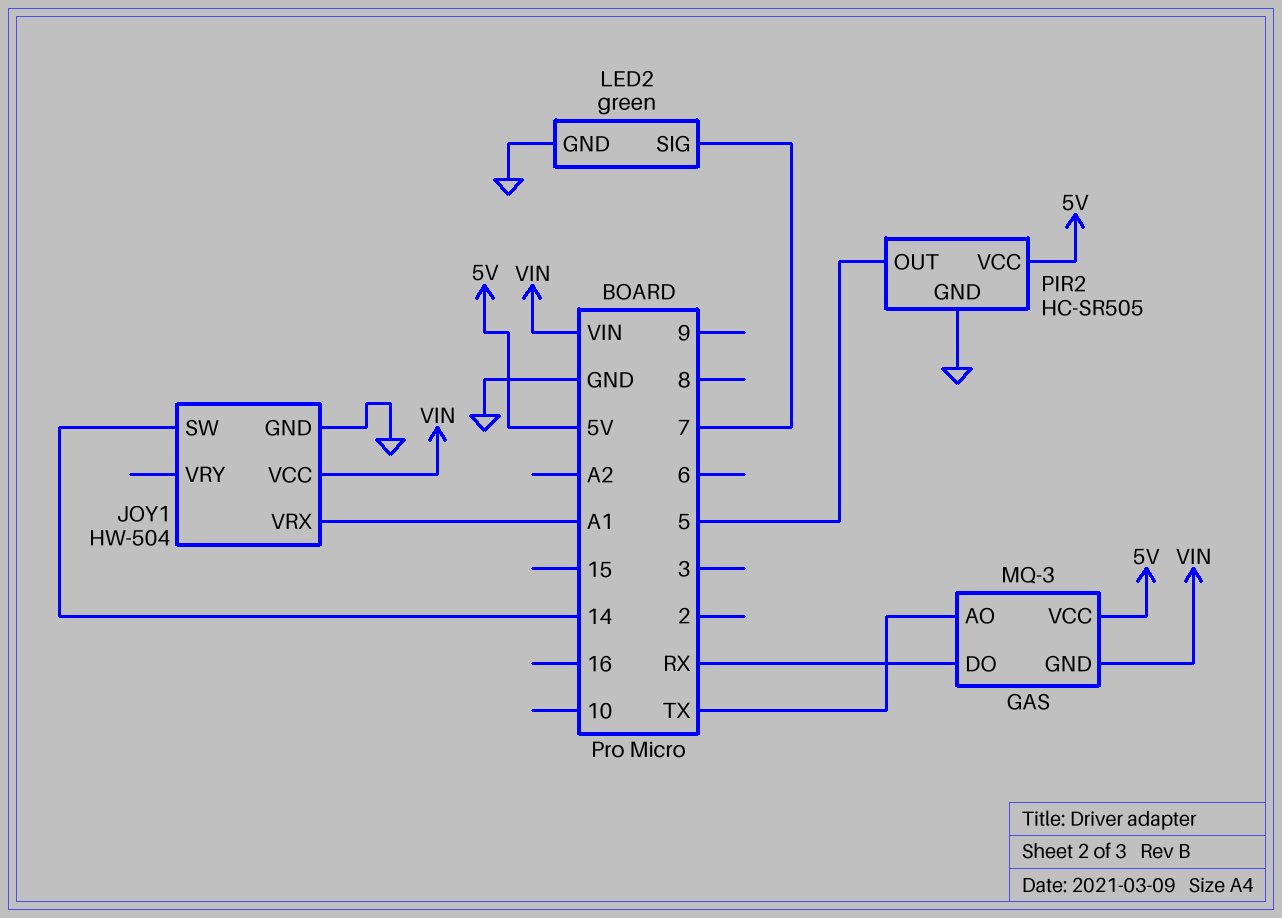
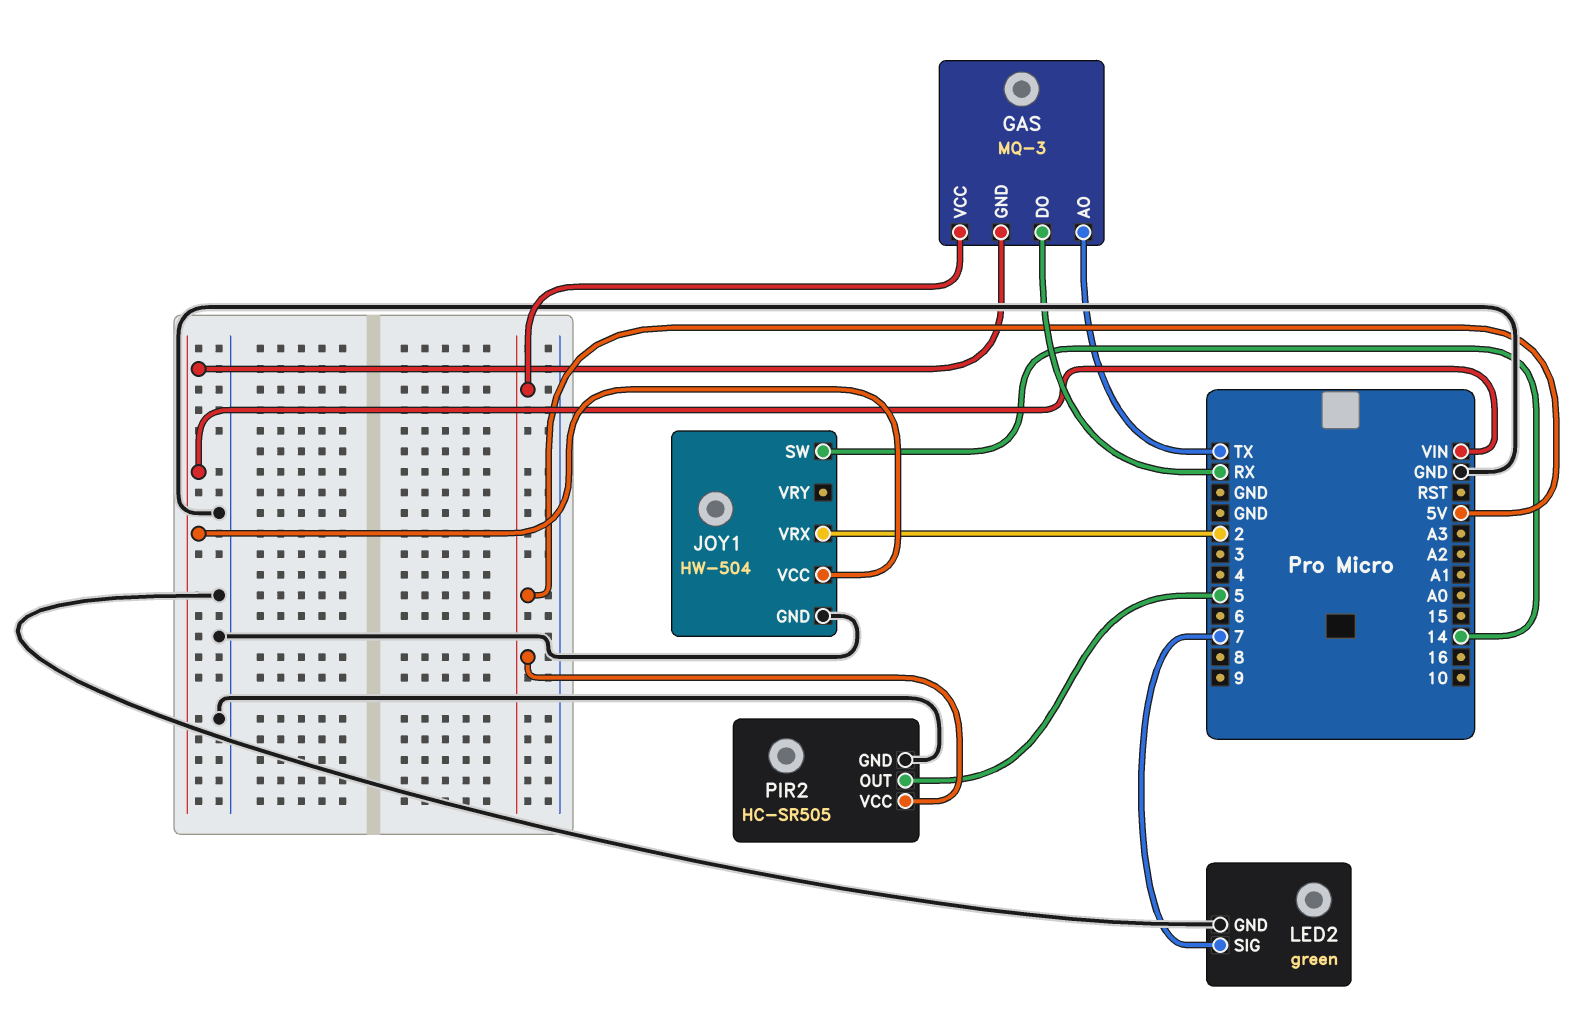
JOY1 pin VRX: A1 -> 2

